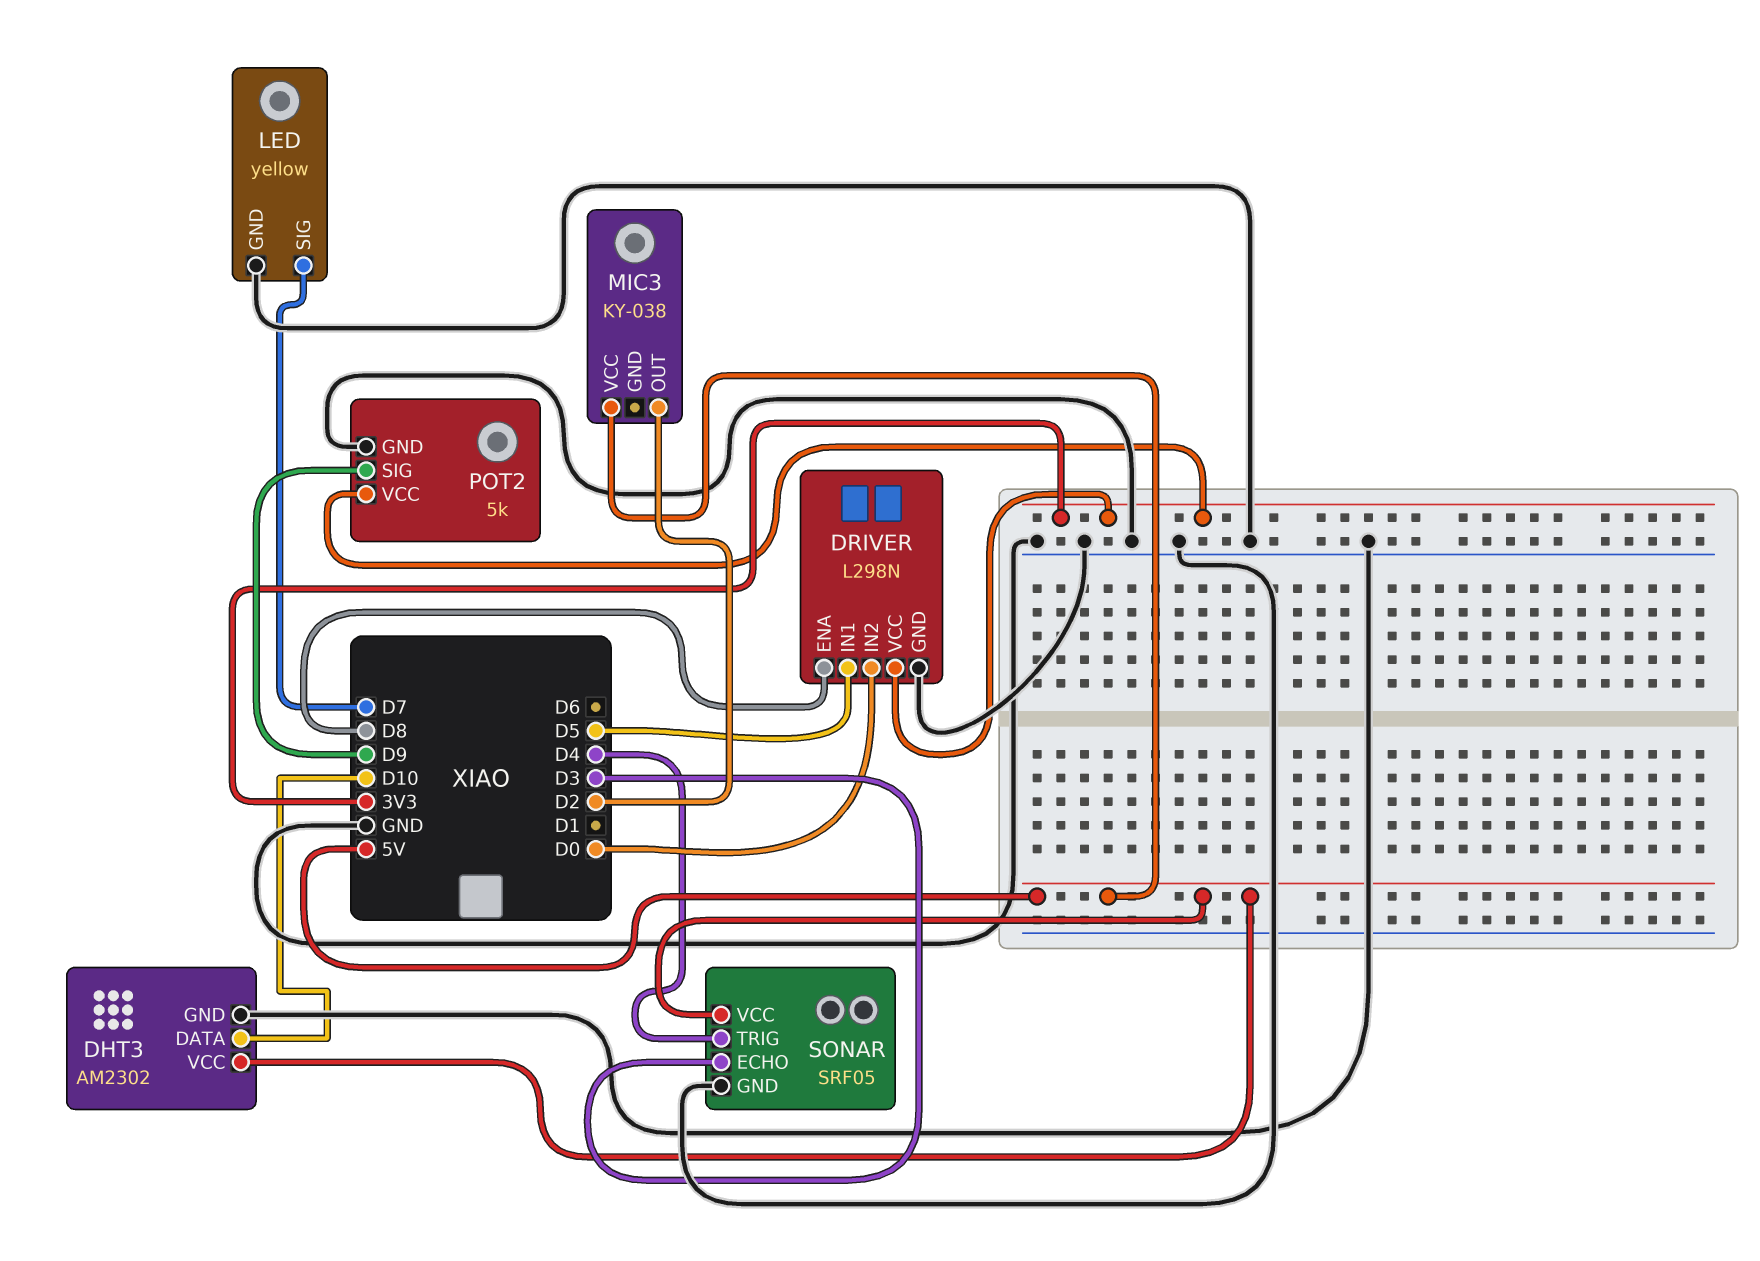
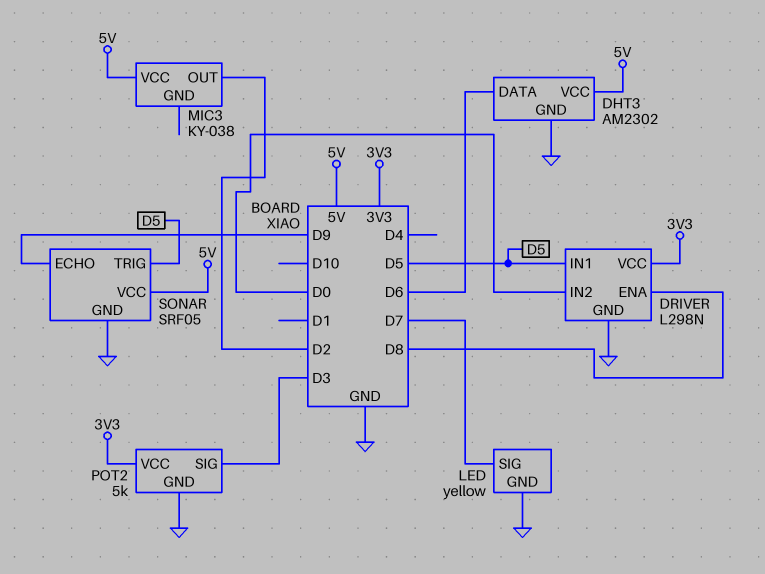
DHT3 pin DATA: D10 -> D6
POT2 pin SIG: D9 -> D3
SONAR pin ECHO: D3 -> D9
SONAR pin TRIG: D4 -> D5

